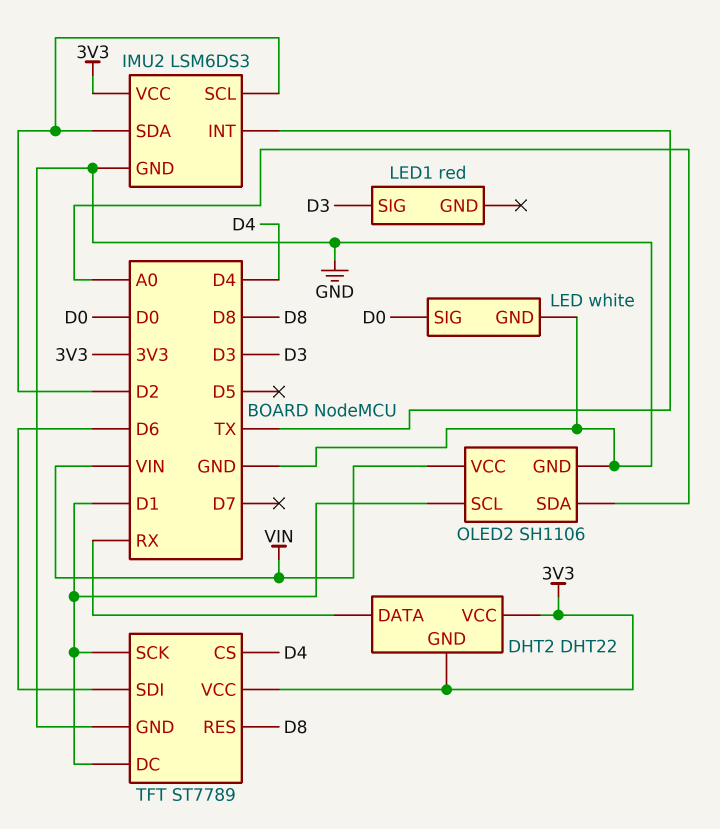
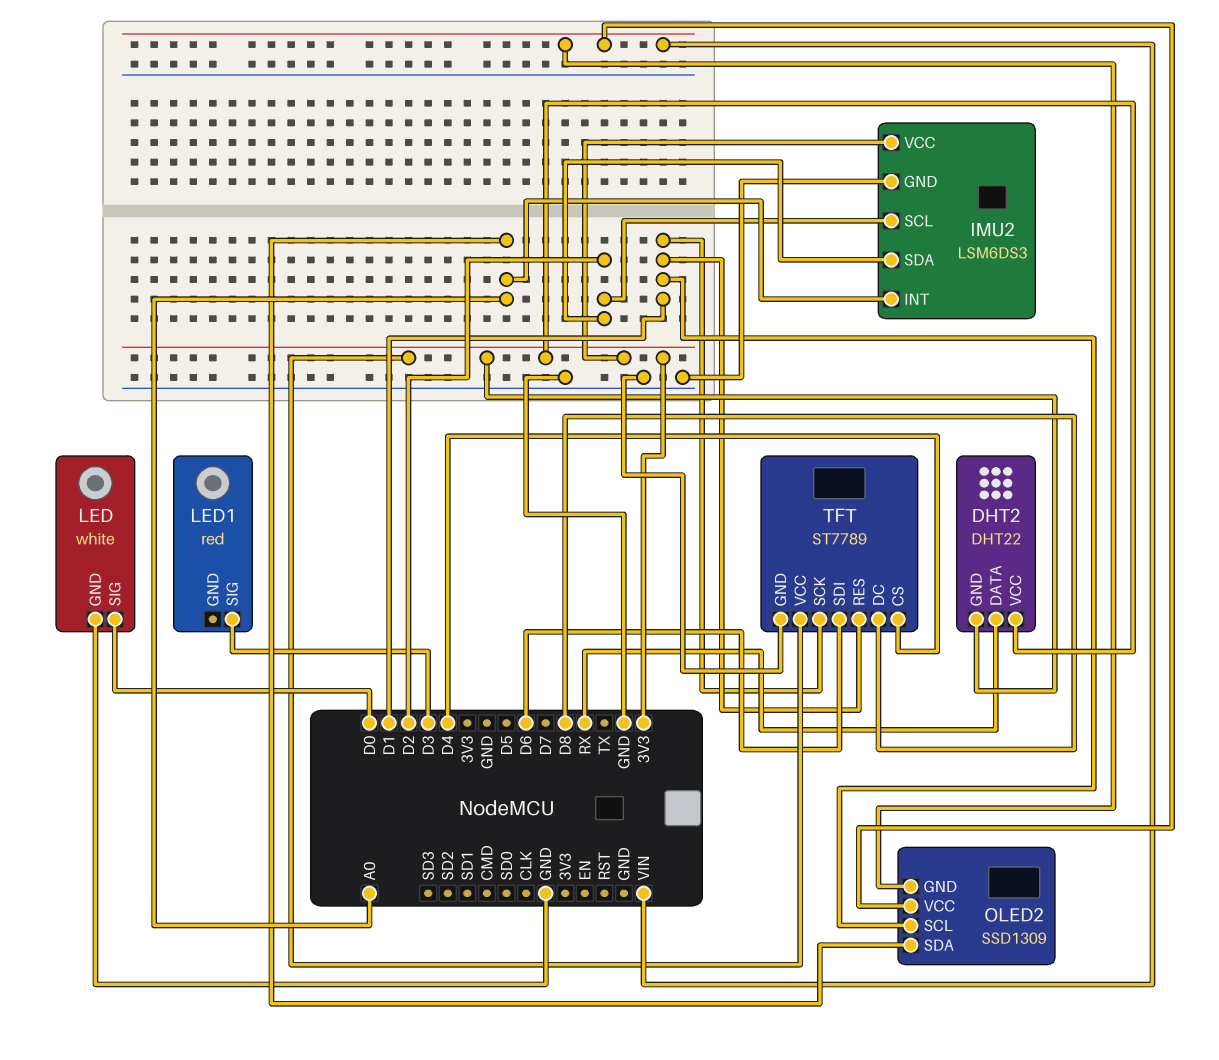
IMU2 pin INT: TX -> A0
OLED2: SH1106 -> SSD1309
OLED2 pin GND: GND -> VIN
TFT pin DC: D1 -> D8
TFT pin RES: D8 -> D1

